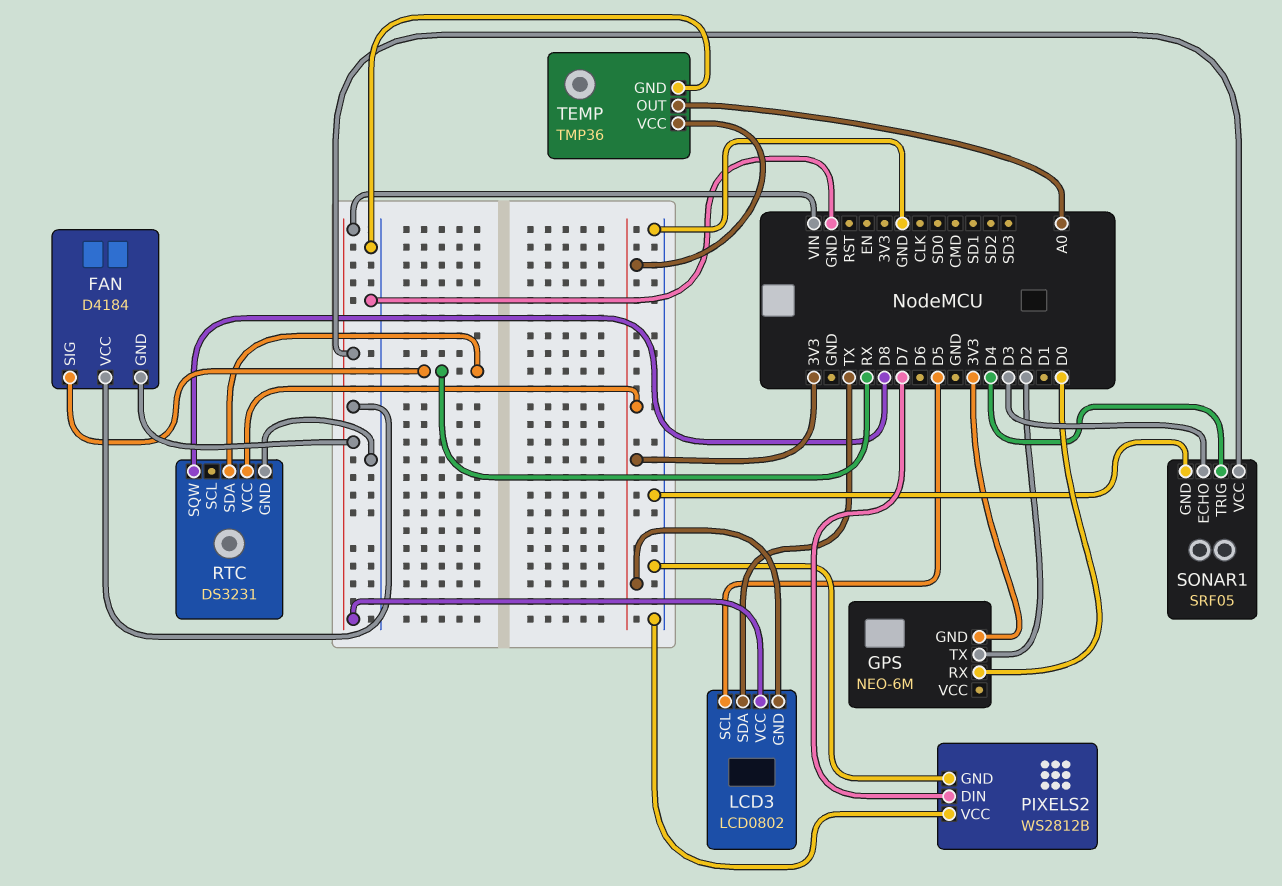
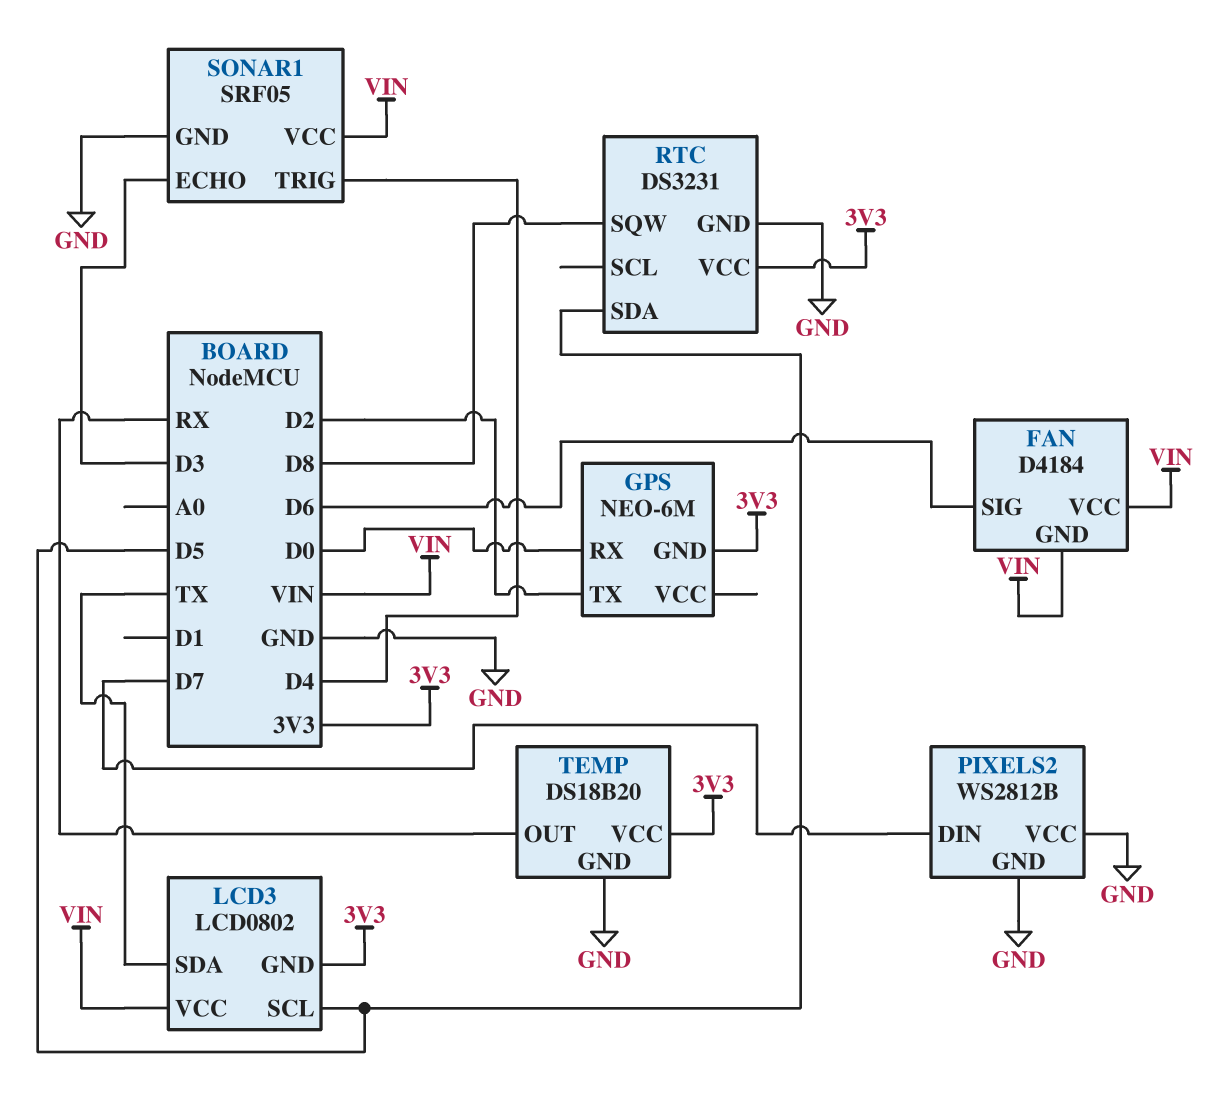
FAN pin SIG: RX -> D6
RTC pin SDA: RX -> D5
TEMP: TMP36 -> DS18B20
TEMP pin OUT: A0 -> RX

